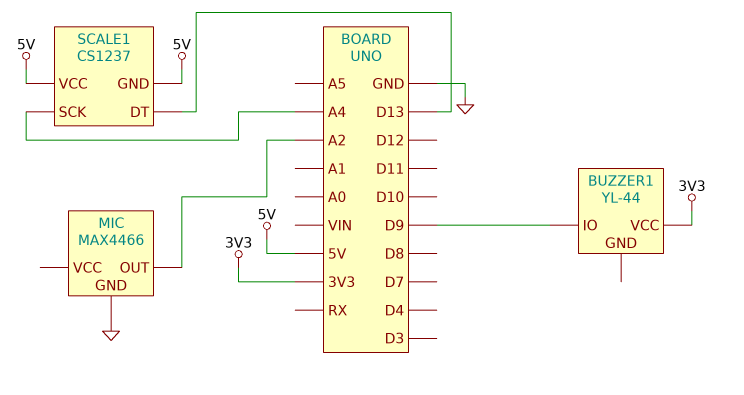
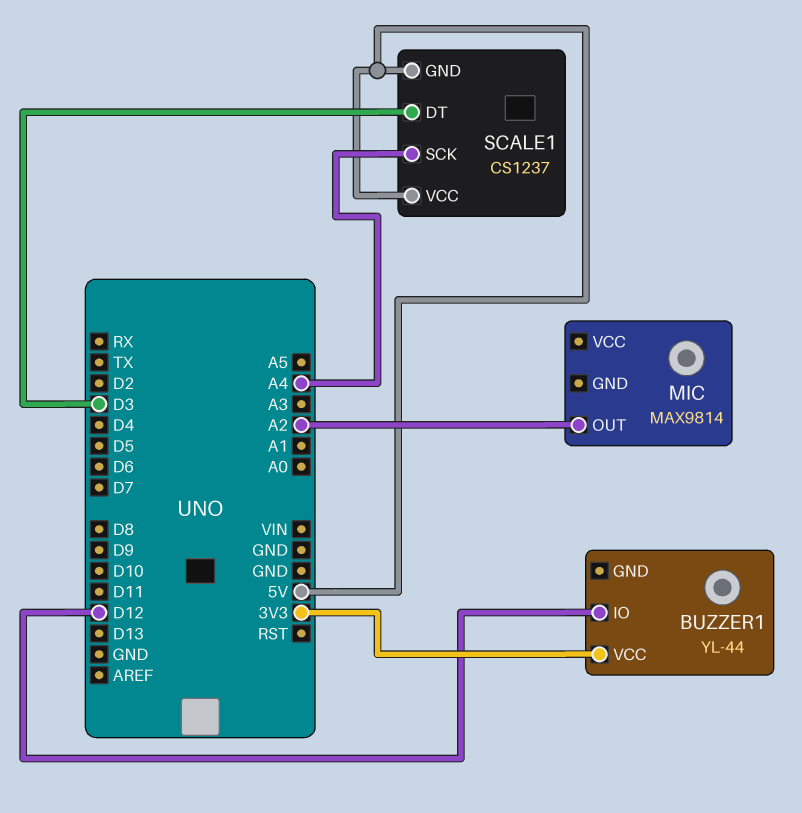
BUZZER1 pin IO: D9 -> D12
MIC: MAX4466 -> MAX9814
MIC pin GND: GND -> none
SCALE1 pin DT: D13 -> D3

